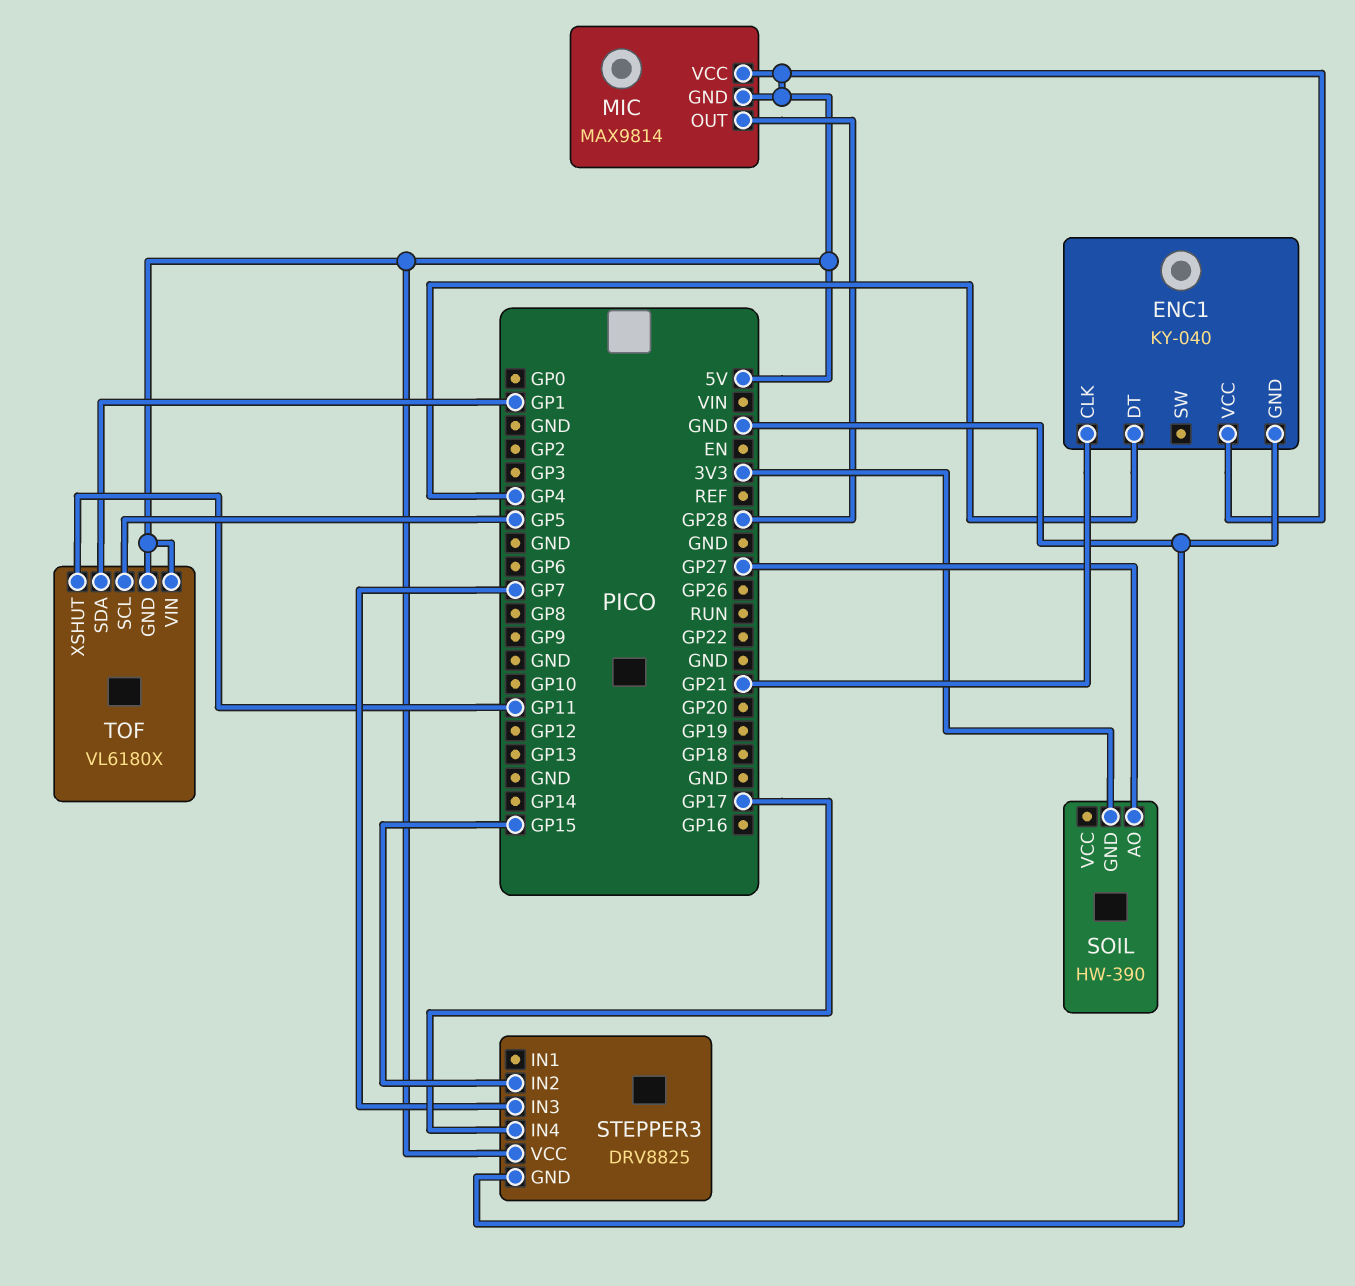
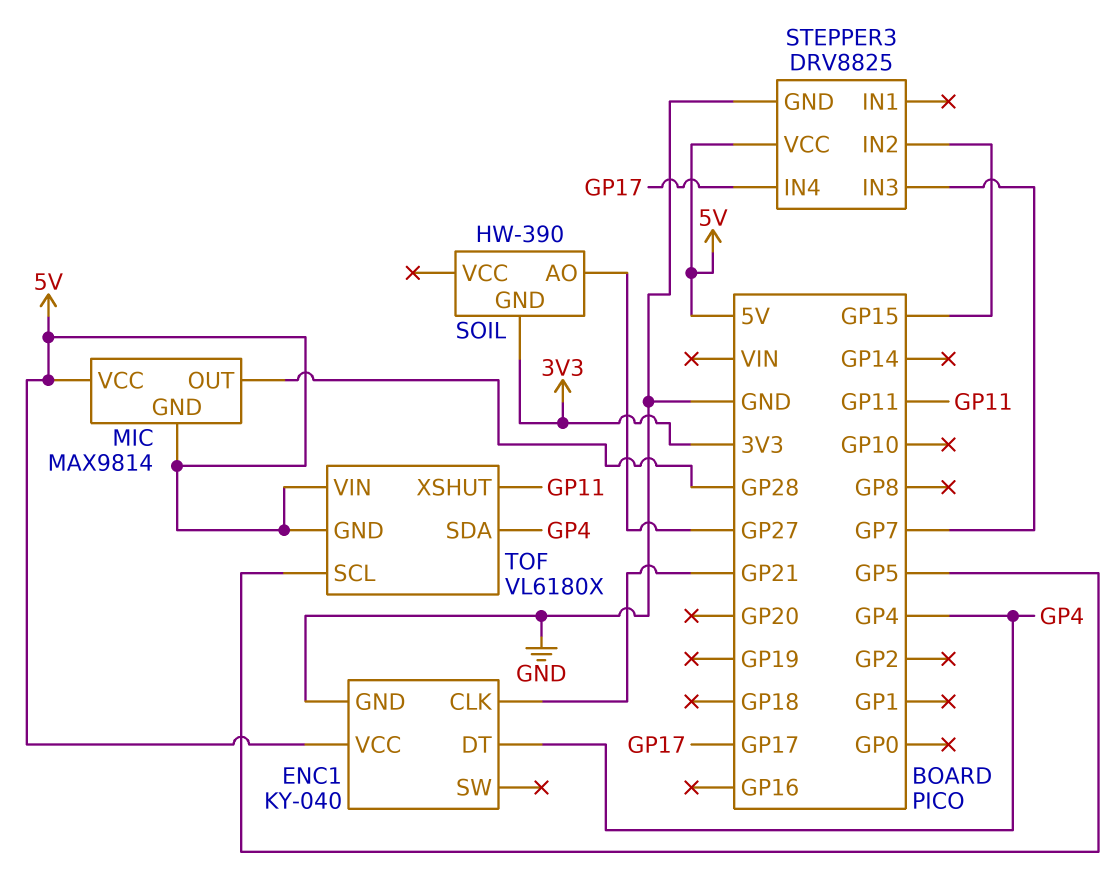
TOF pin SDA: GP1 -> GP4

